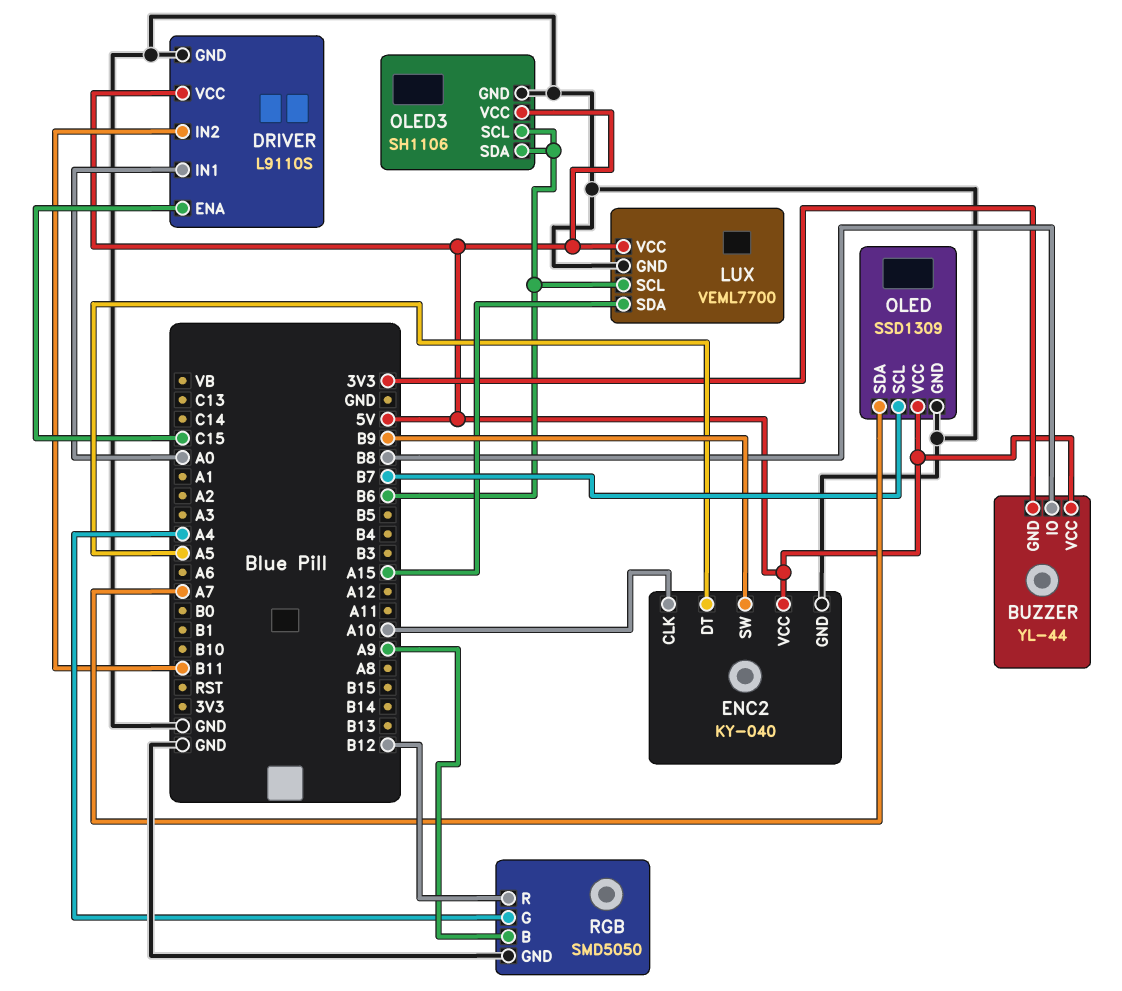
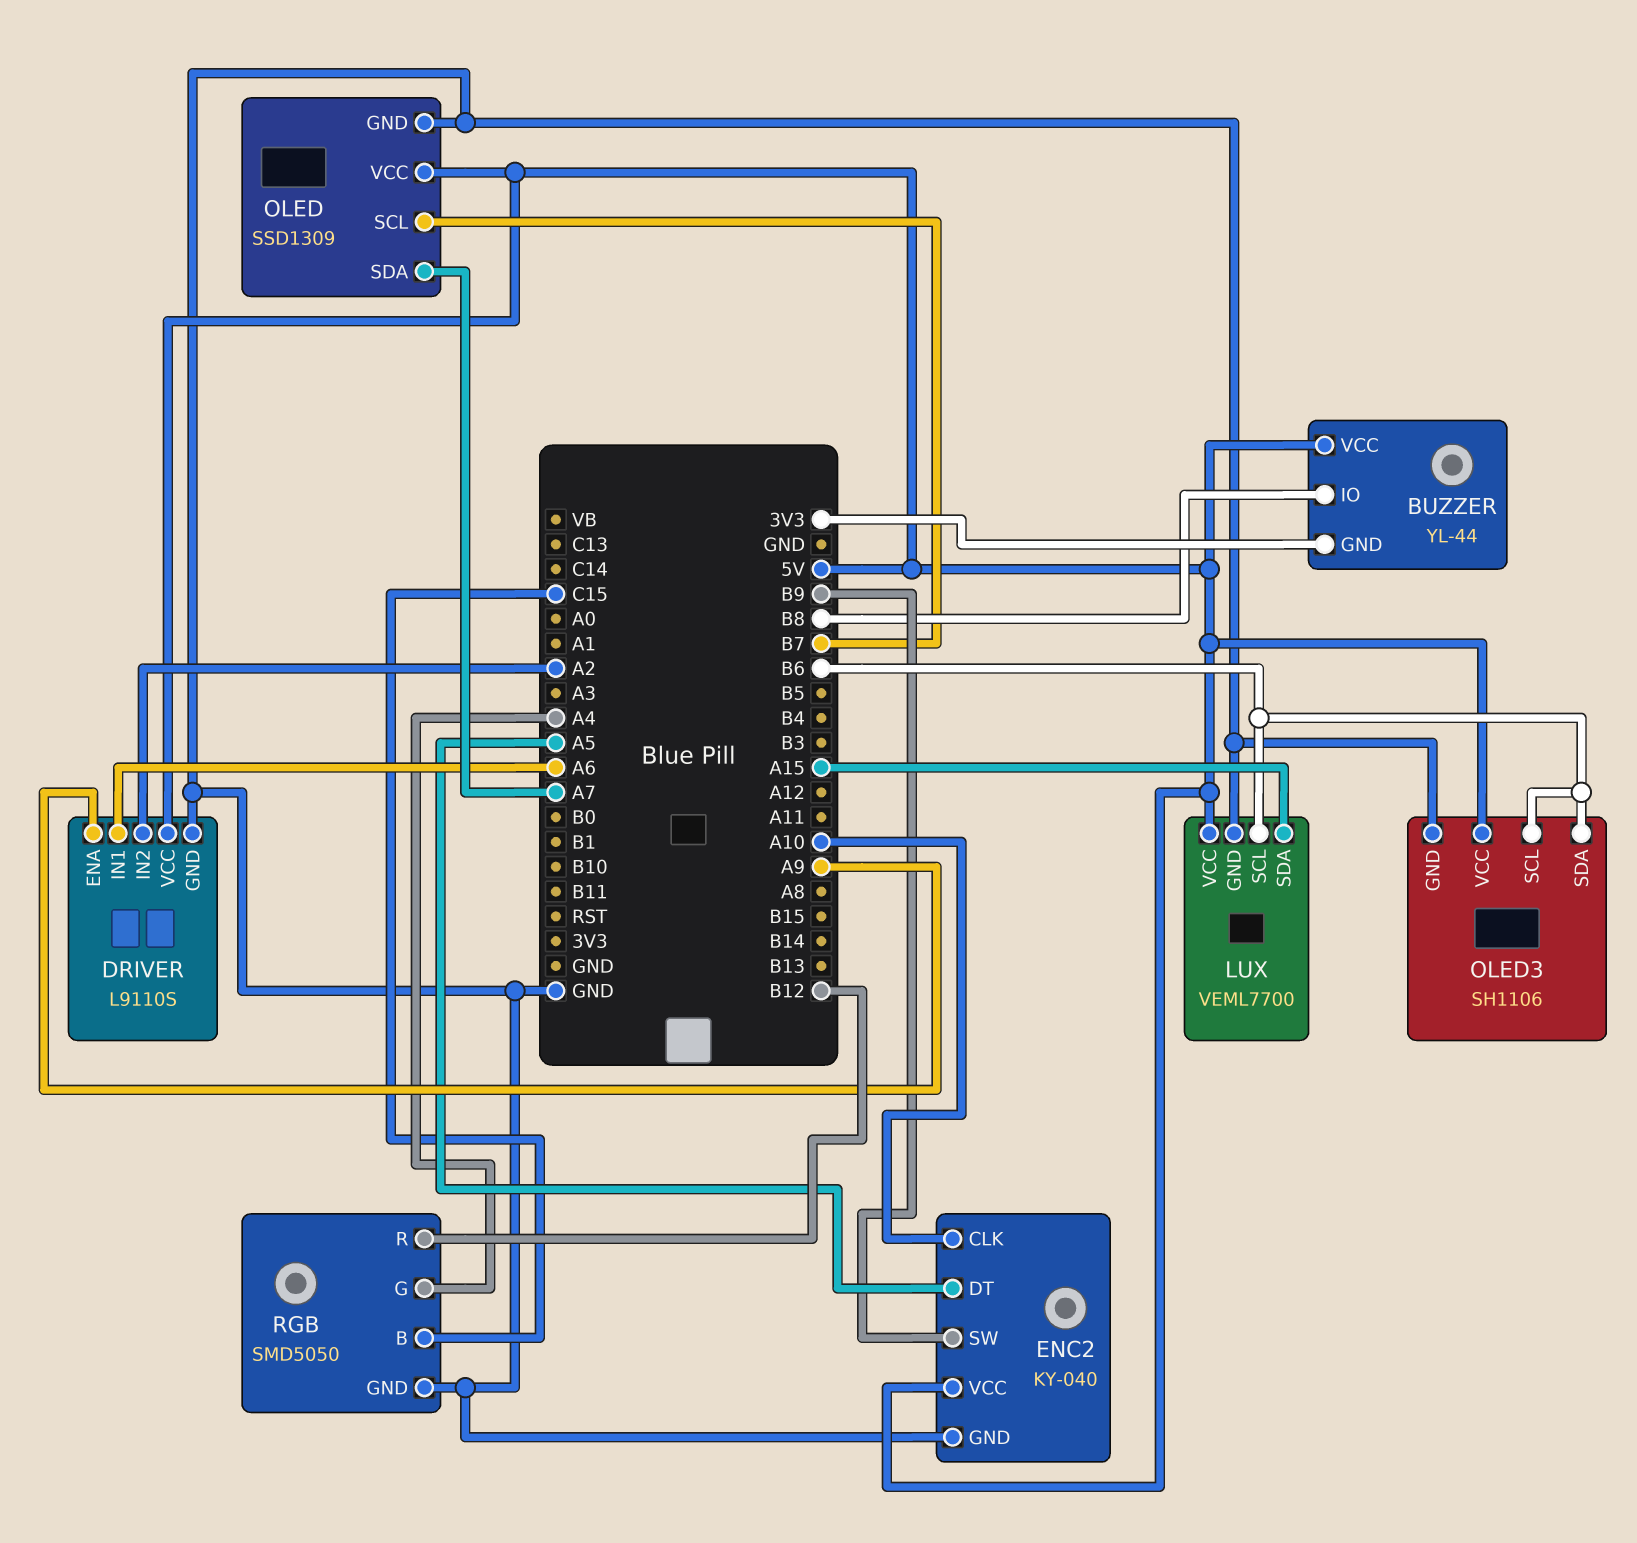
DRIVER pin ENA: C15 -> A9
DRIVER pin IN1: A0 -> A6
DRIVER pin IN2: B11 -> A2
RGB pin B: A9 -> C15

